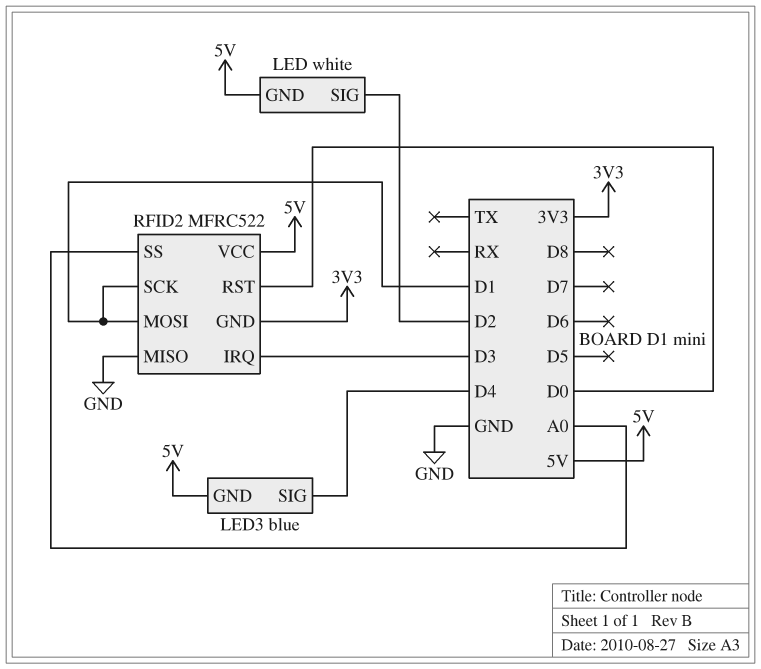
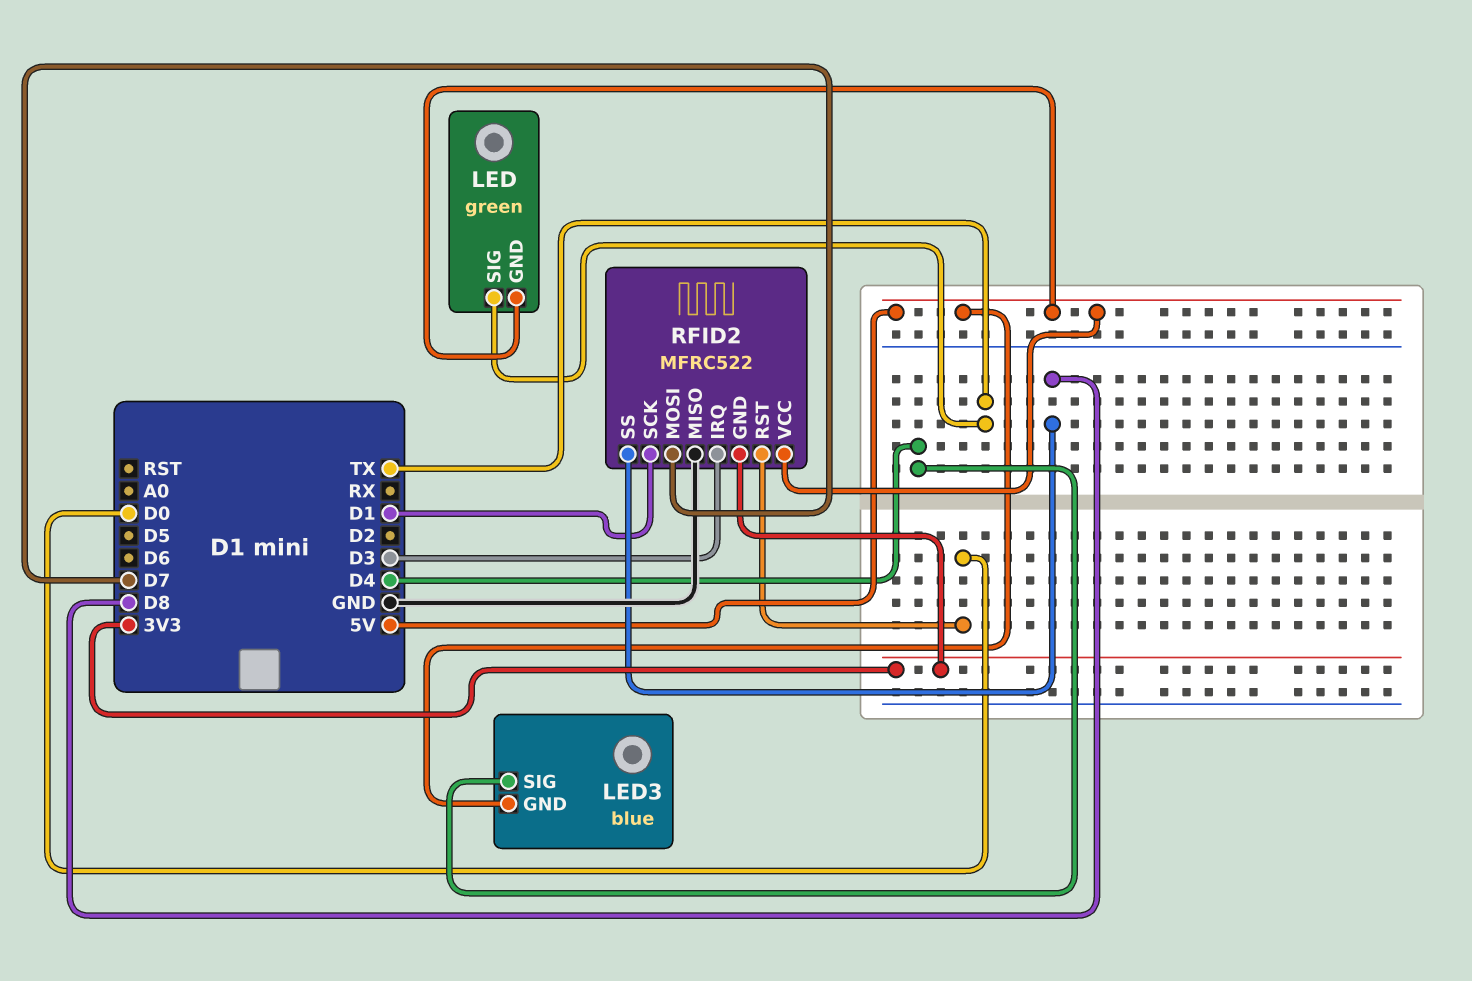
LED: white -> green
LED pin SIG: D2 -> TX
RFID2 pin MOSI: D1 -> D7
RFID2 pin SS: A0 -> D8

